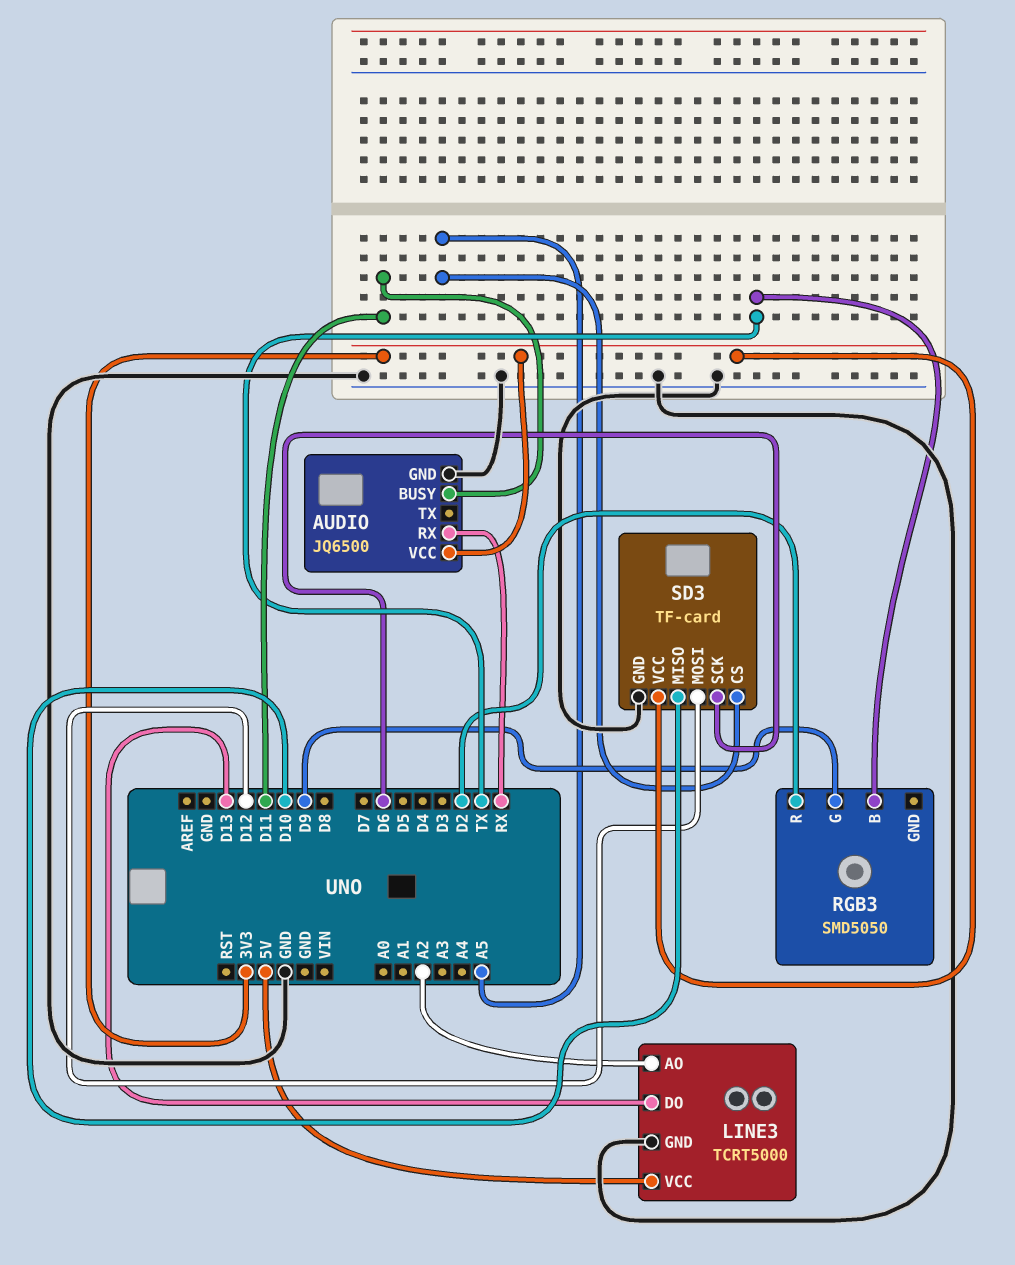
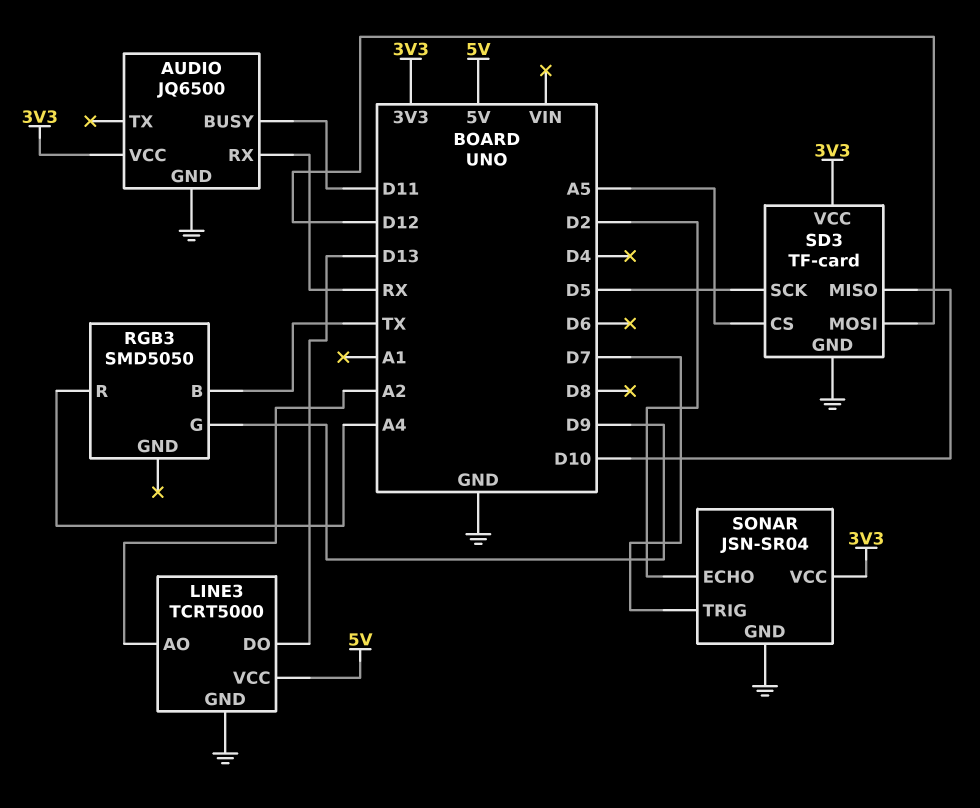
RGB3 pin R: D2 -> A4
SD3 pin SCK: D6 -> D5
SONAR: none -> JSN-SR04
SONAR pin ECHO: none -> D2
SONAR pin GND: none -> GND
SONAR pin TRIG: none -> D7
SONAR pin VCC: none -> 3V3

